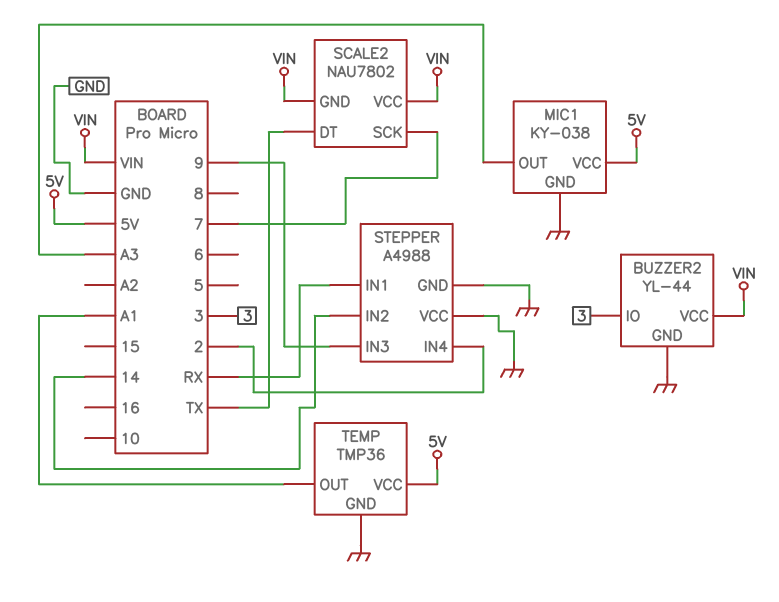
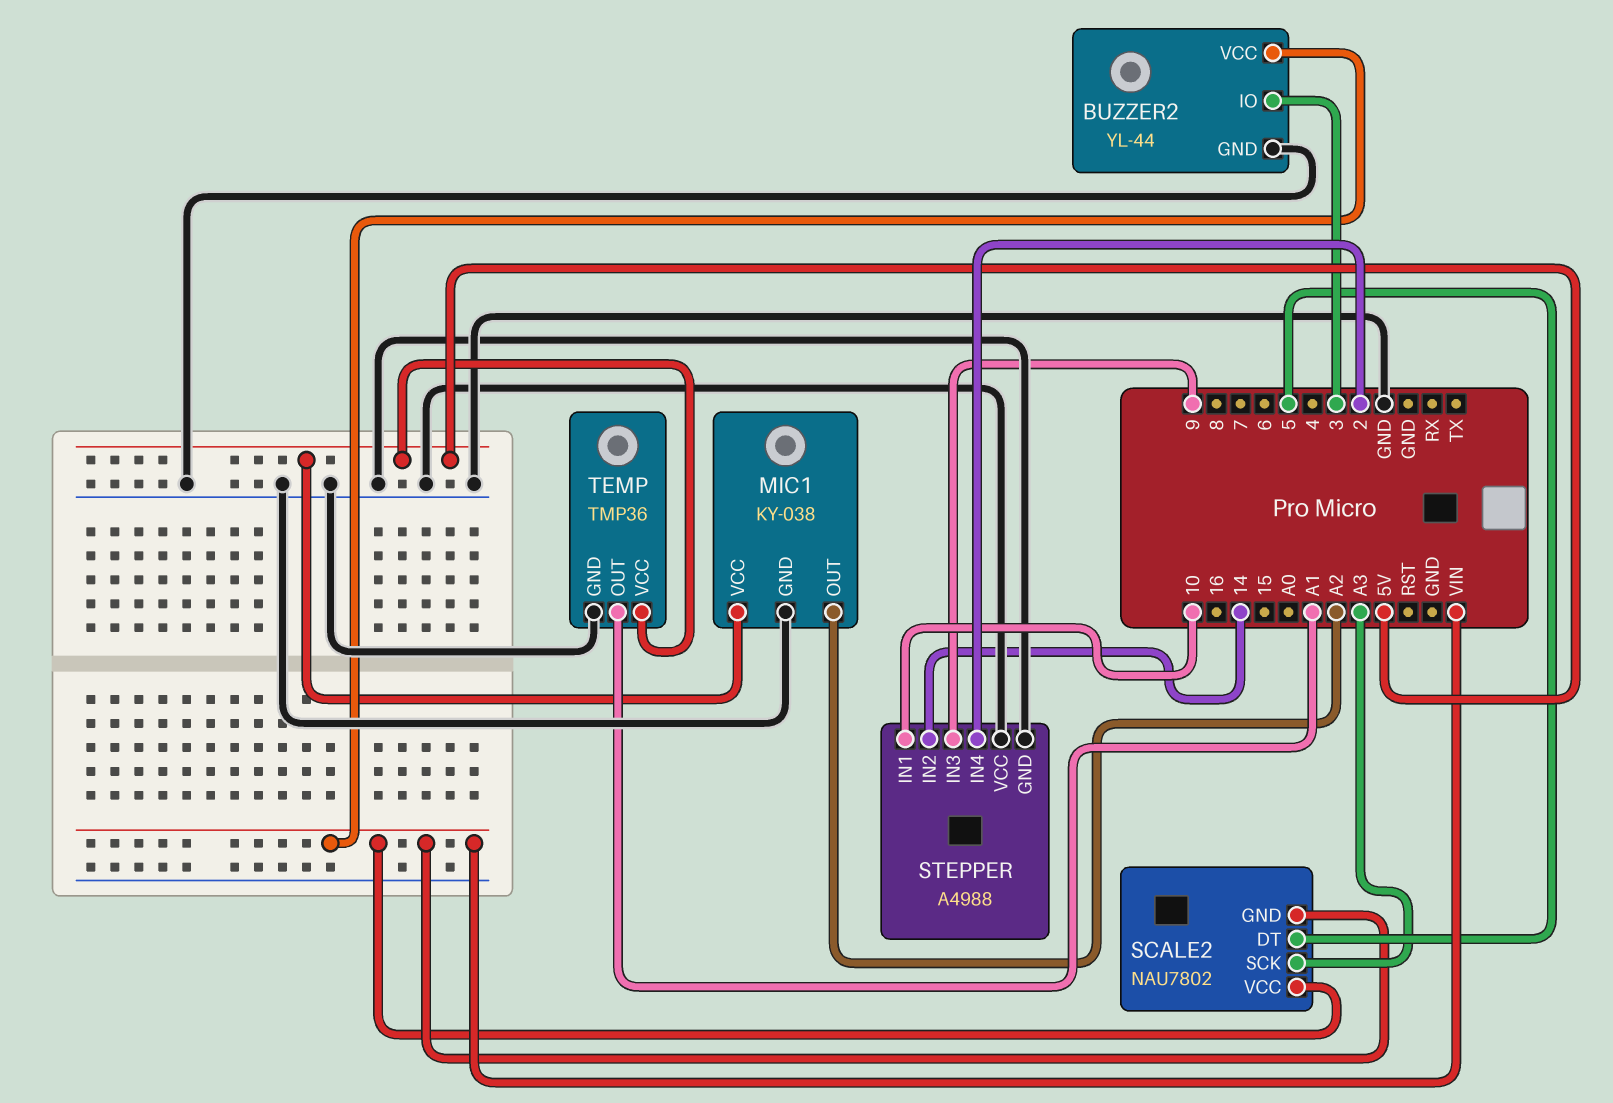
MIC1 pin OUT: A3 -> A2
SCALE2 pin DT: TX -> 5
SCALE2 pin SCK: 7 -> A3
STEPPER pin IN1: RX -> 10

